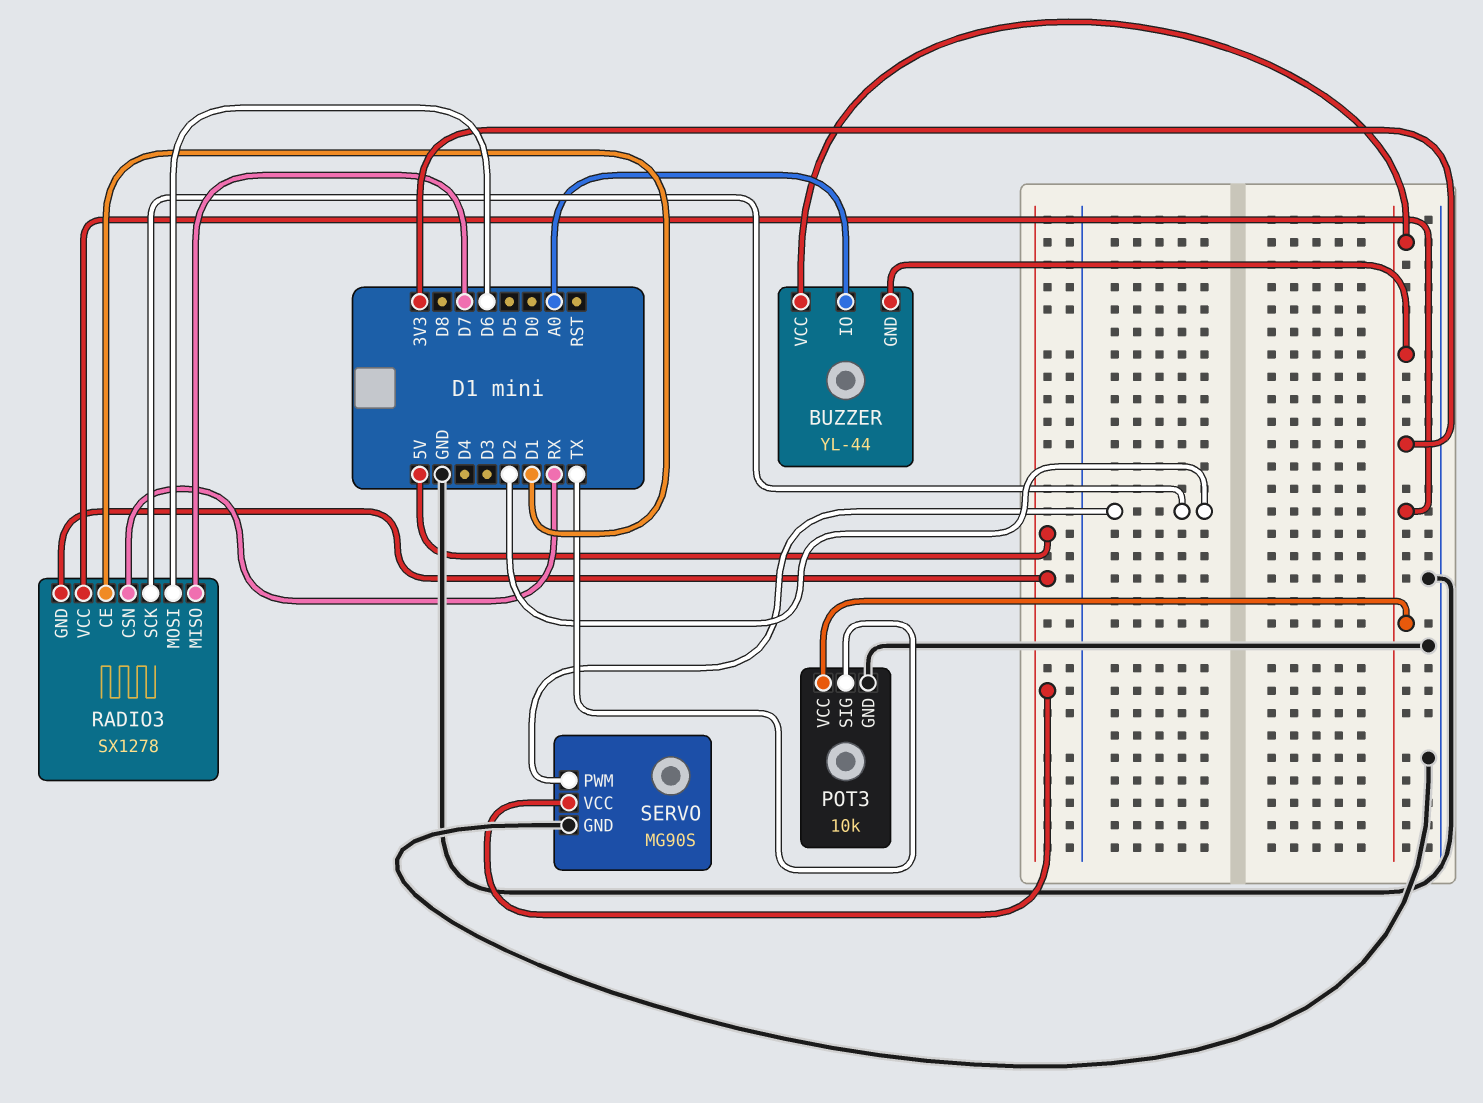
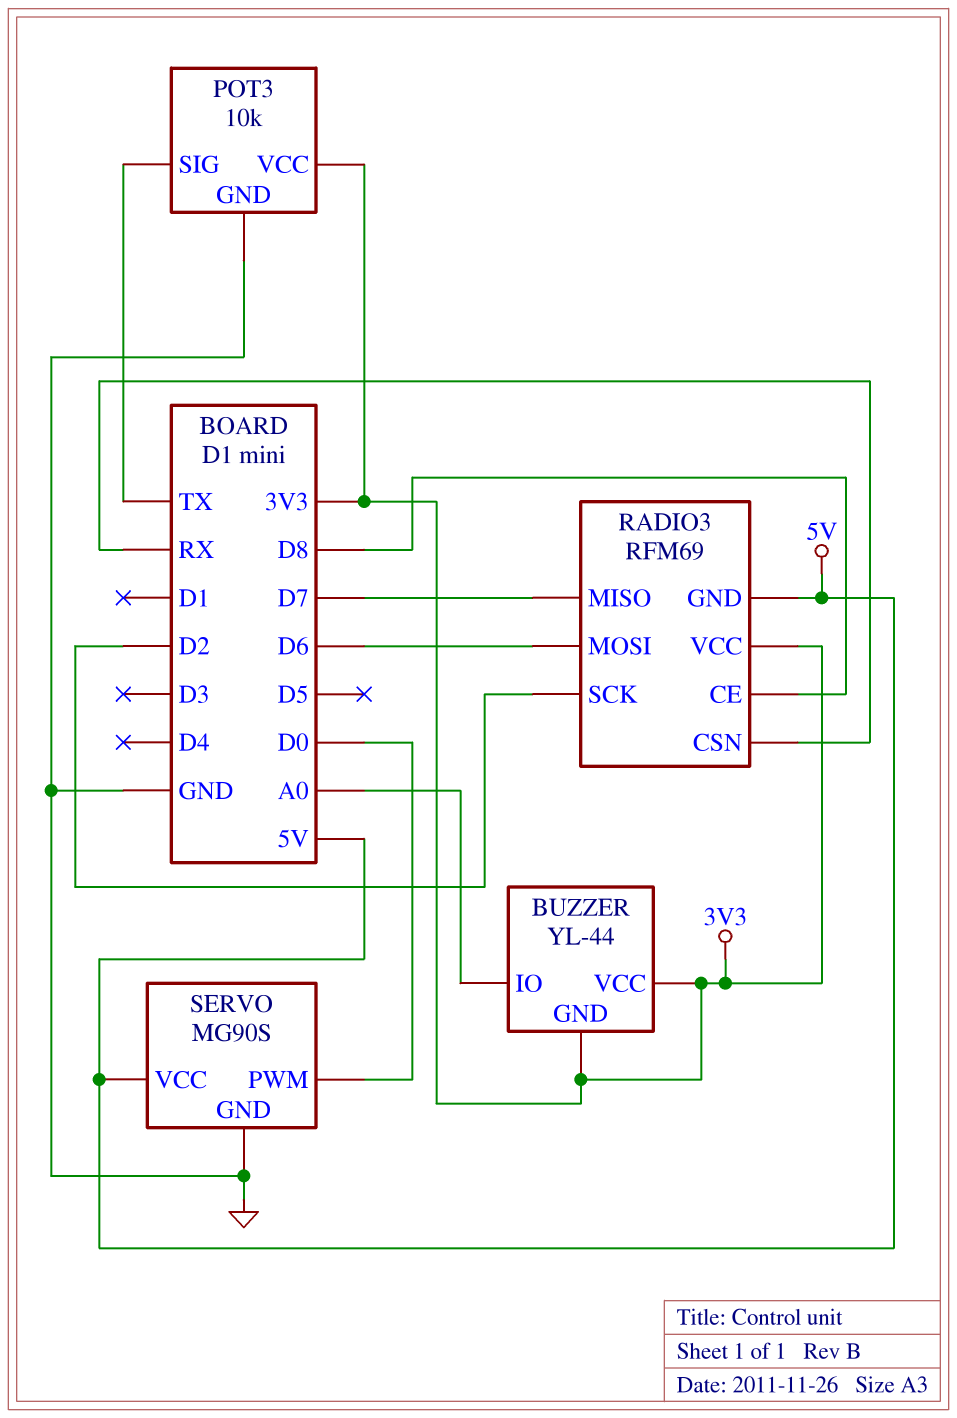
RADIO3: SX1278 -> RFM69
RADIO3 pin CE: D1 -> D8
SERVO pin PWM: D2 -> D0

